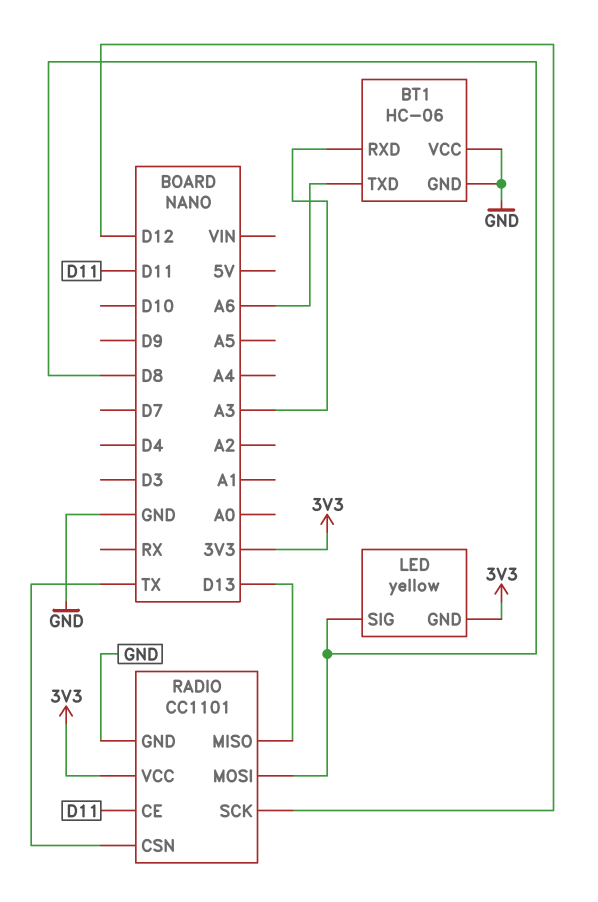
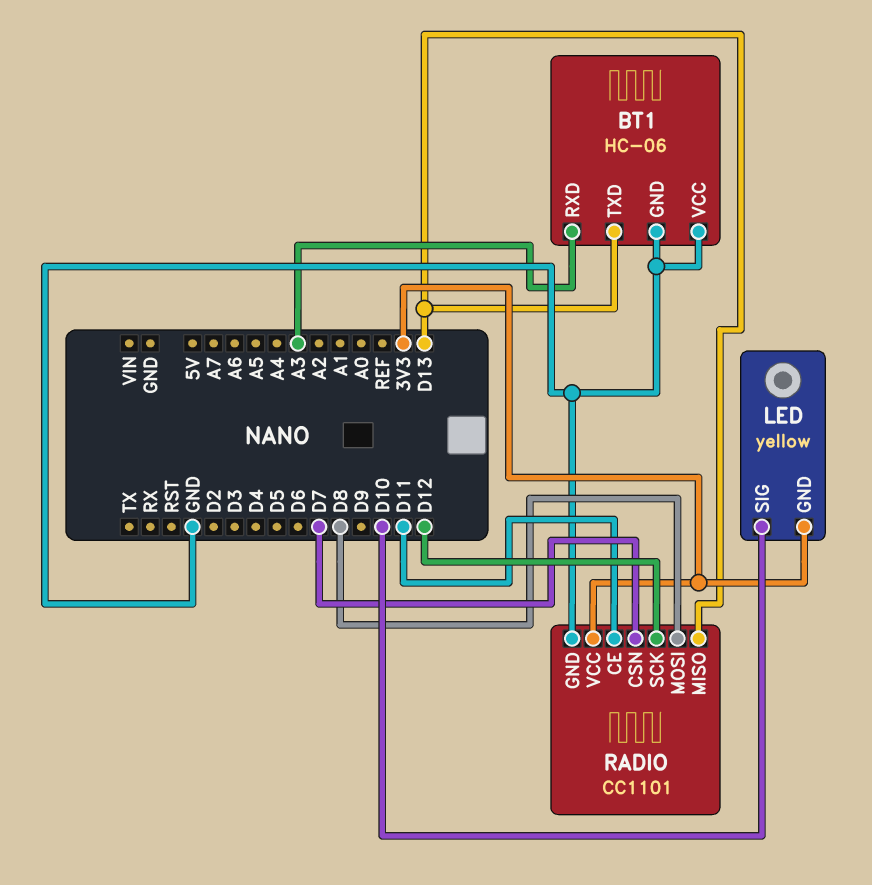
BT1 pin TXD: A6 -> D13
LED pin SIG: D8 -> D10
RADIO pin CSN: TX -> D7

